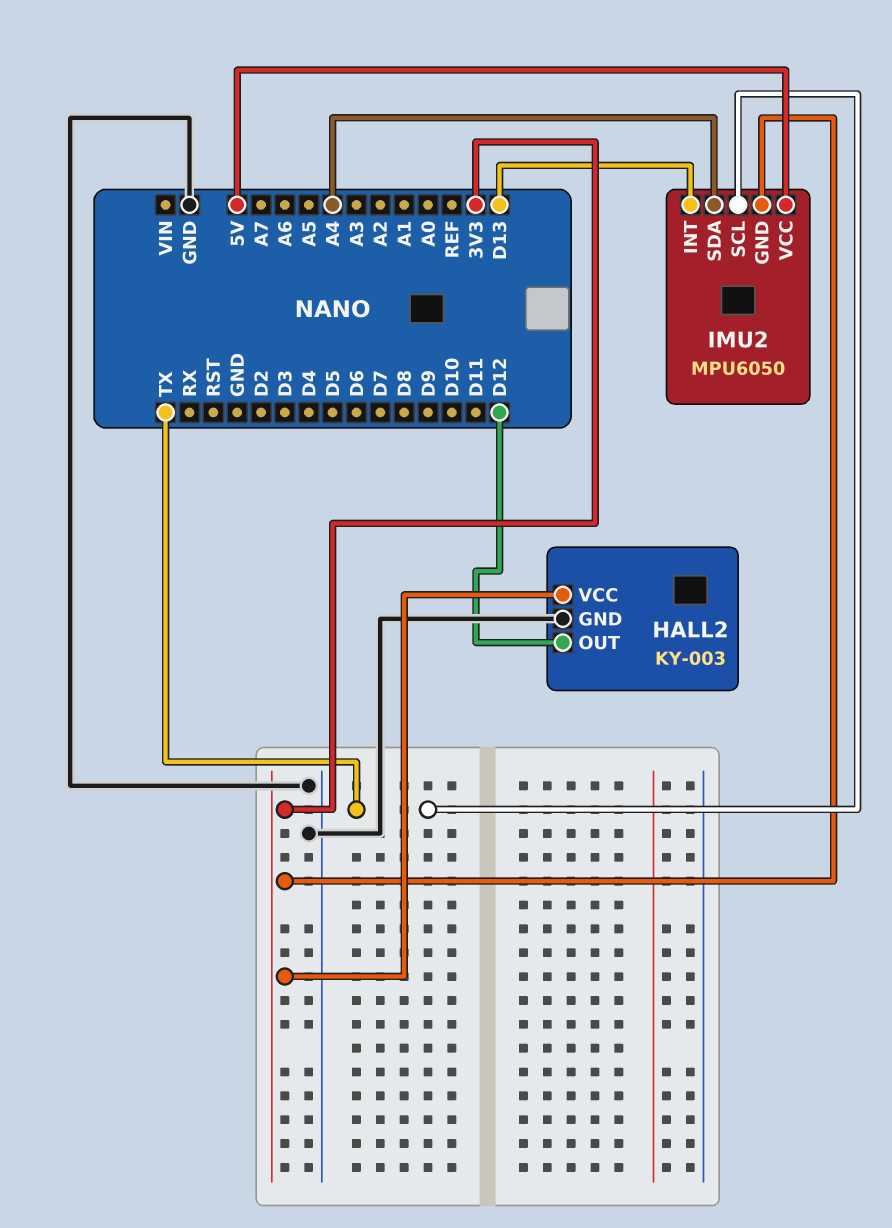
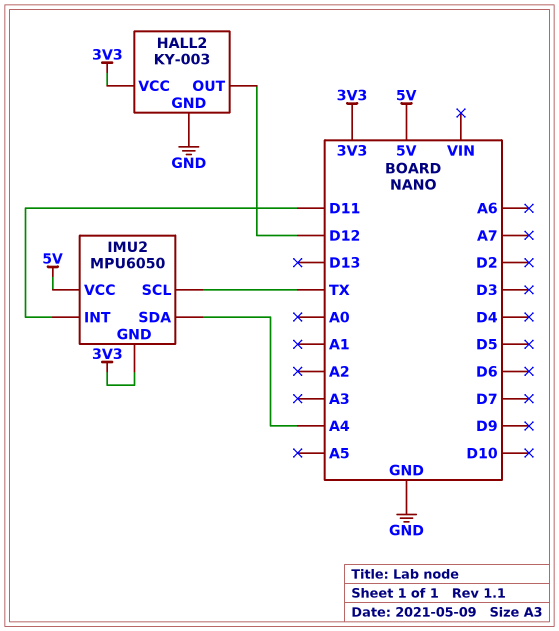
IMU2 pin INT: D13 -> D11

